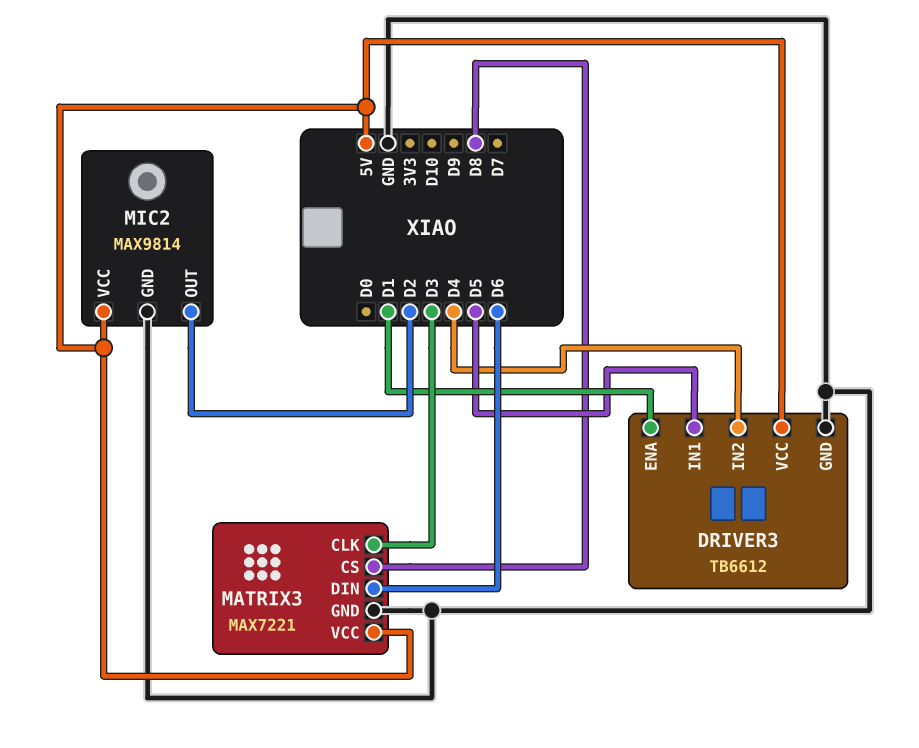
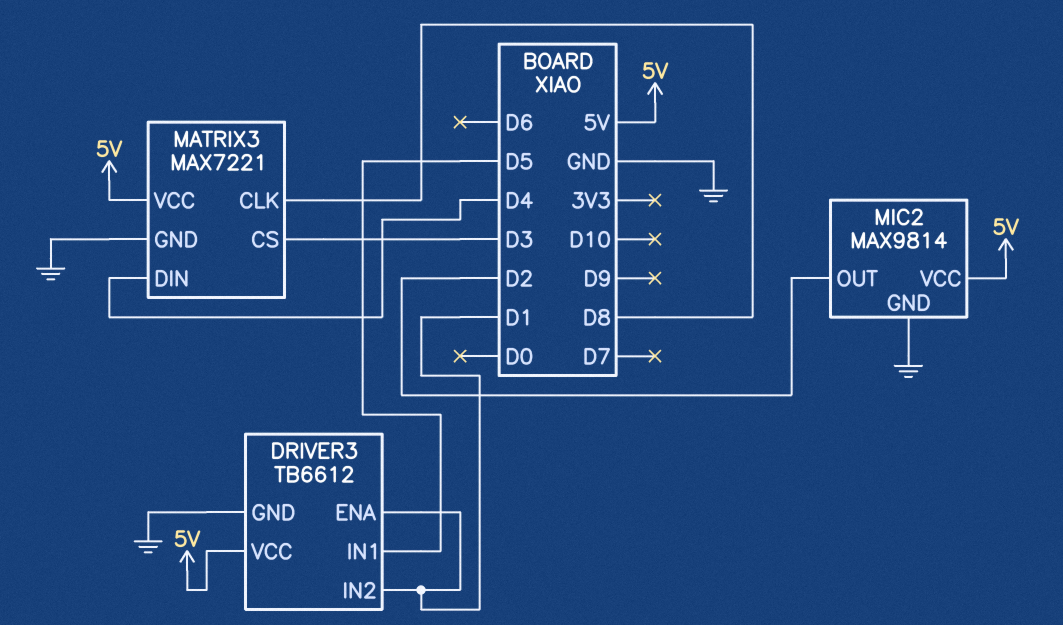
DRIVER3 pin IN2: D4 -> D1
MATRIX3 pin CLK: D3 -> D8
MATRIX3 pin CS: D8 -> D3
MATRIX3 pin DIN: D6 -> D4

